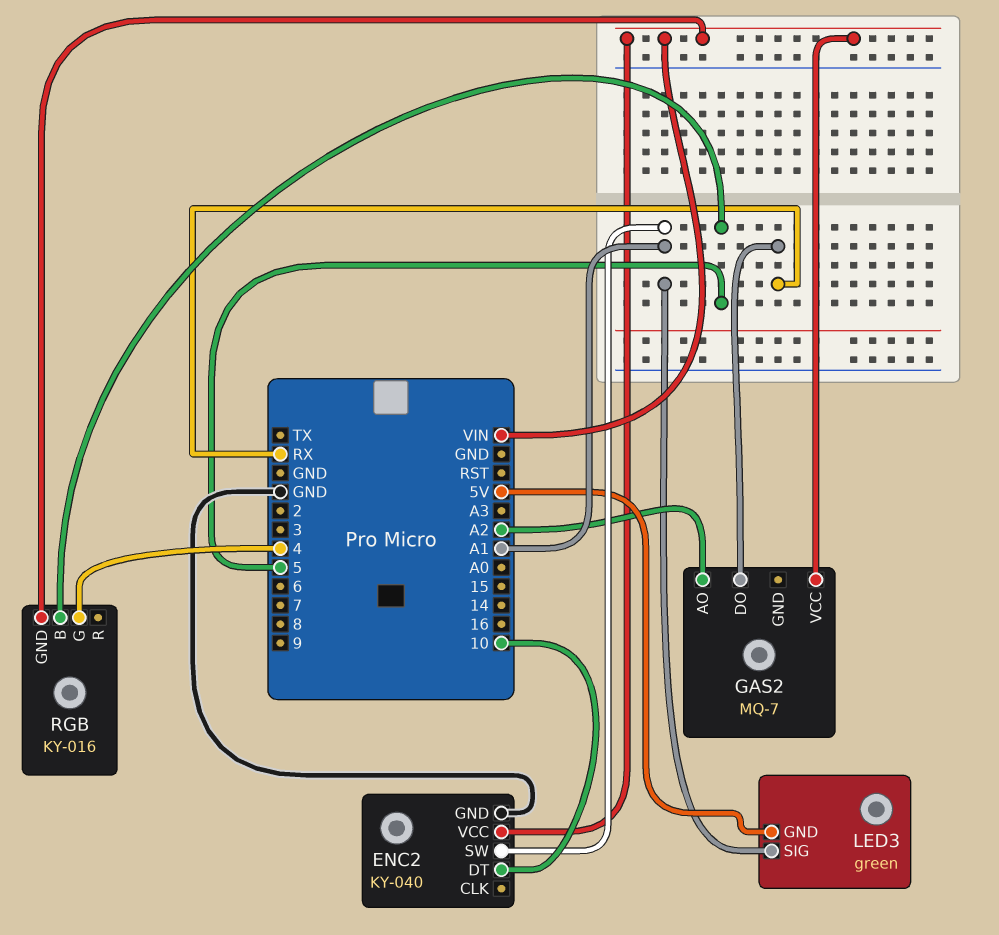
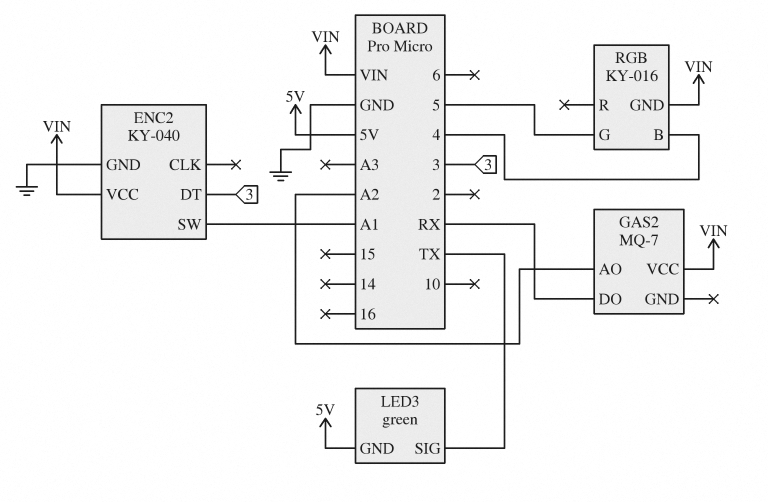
ENC2 pin DT: 10 -> 3
LED3 pin SIG: A1 -> TX
RGB pin B: 5 -> 4
RGB pin G: 4 -> 5

